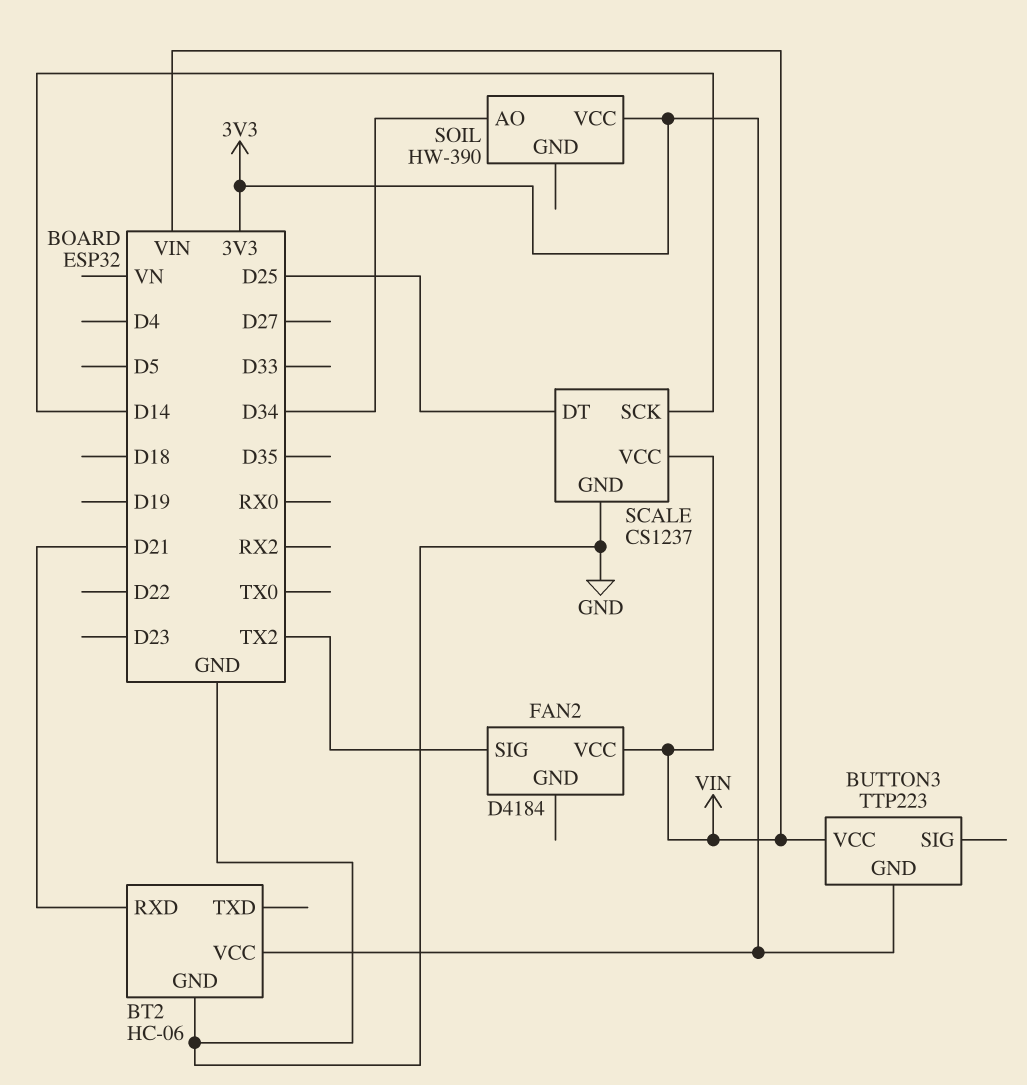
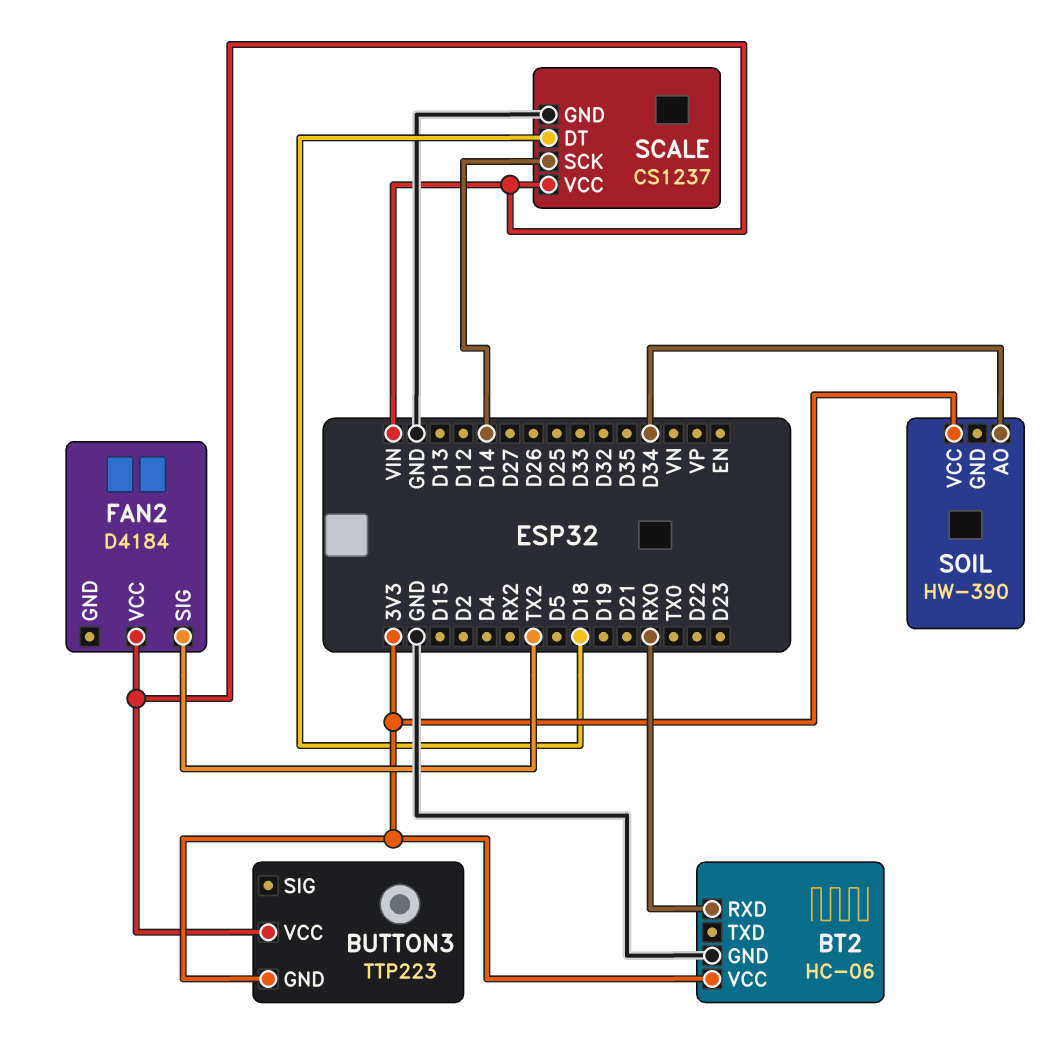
BT2 pin RXD: D21 -> RX0
SCALE pin DT: D25 -> D18

